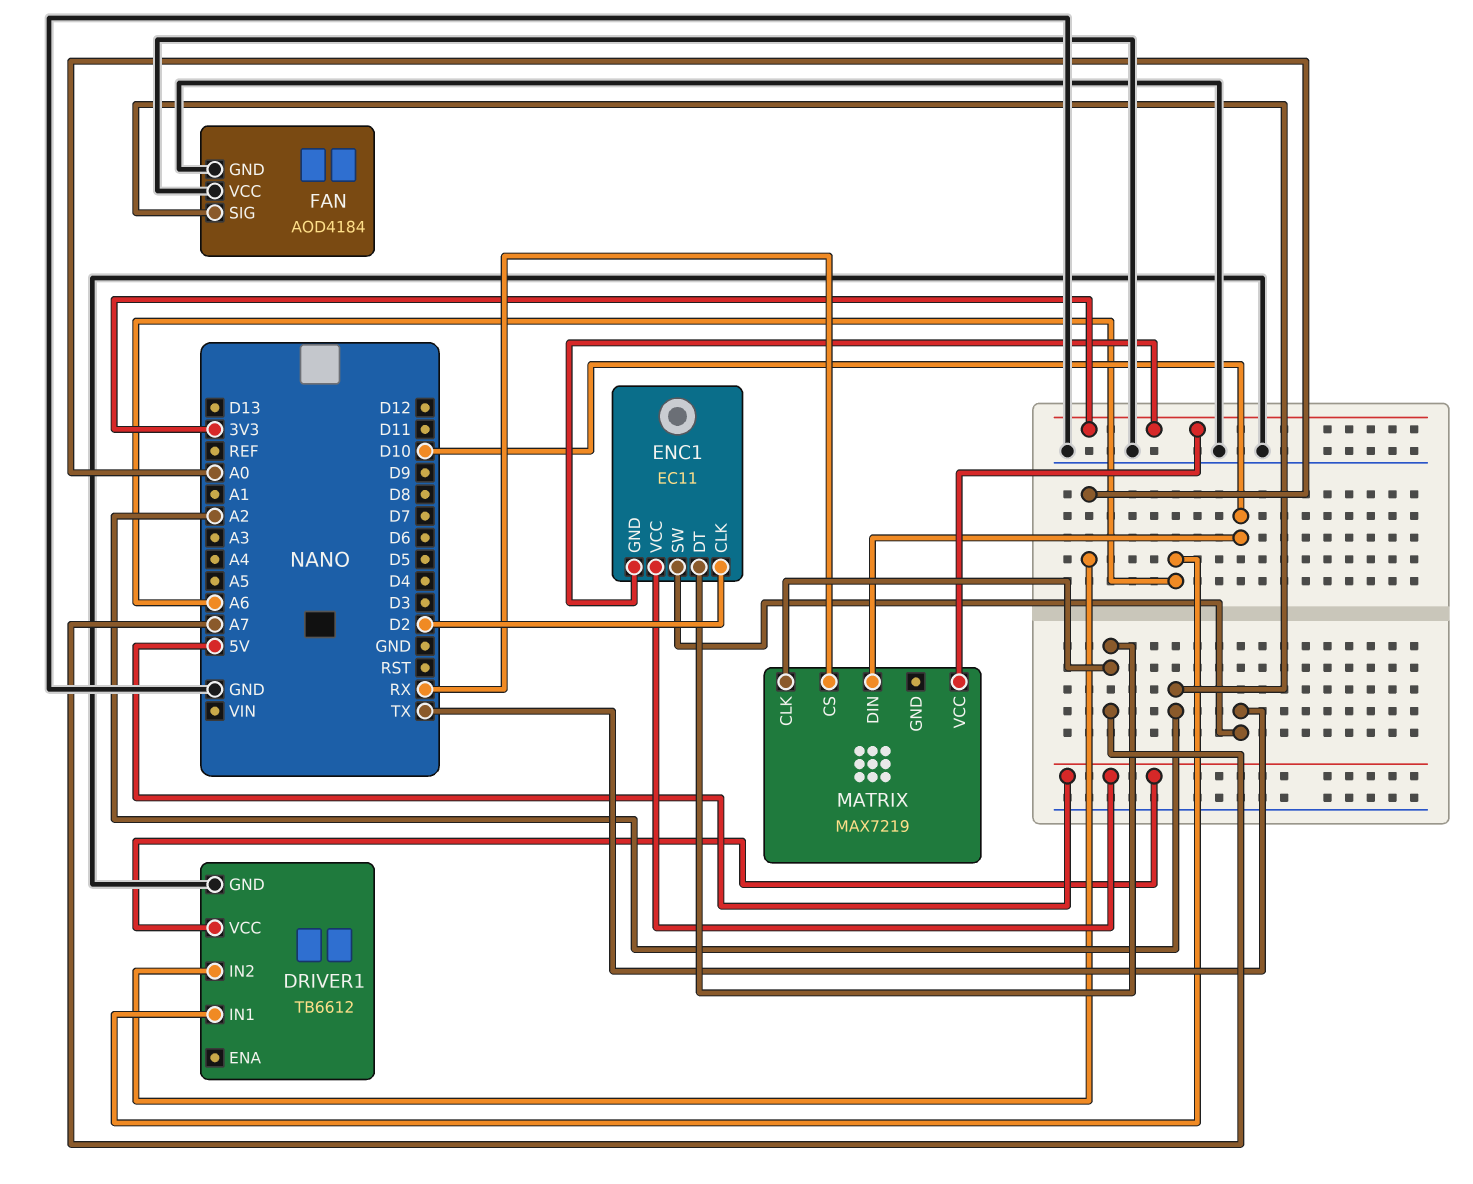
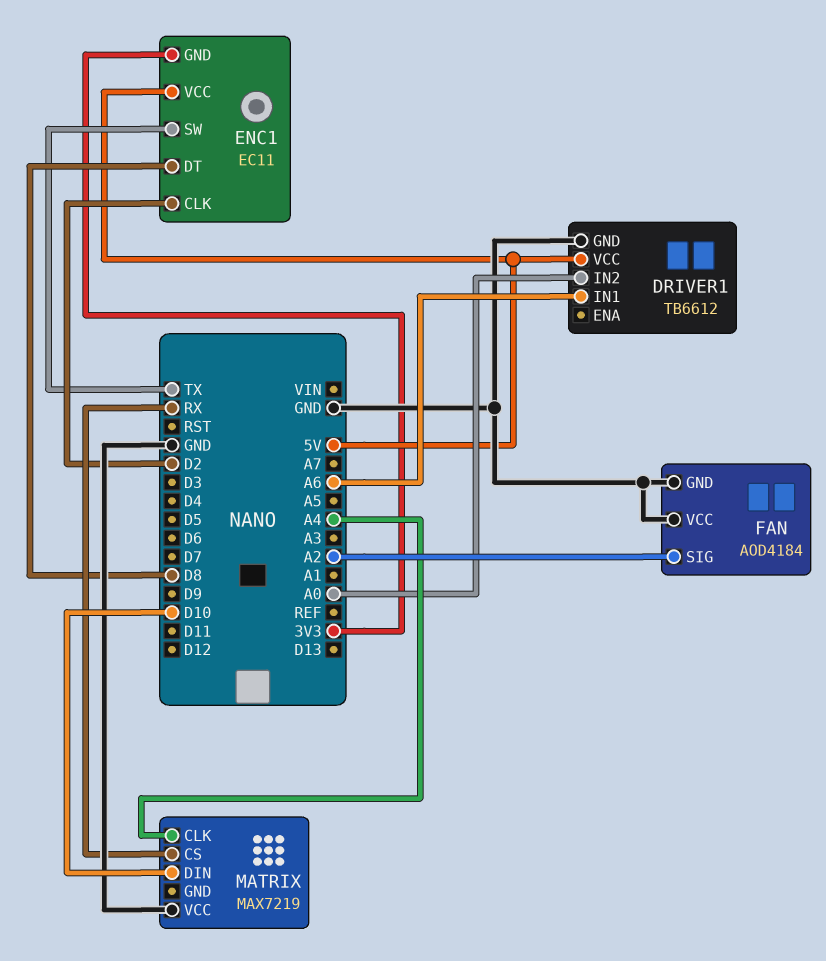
ENC1 pin DT: A7 -> D8
MATRIX pin CLK: A7 -> A4
MATRIX pin VCC: 3V3 -> GND

